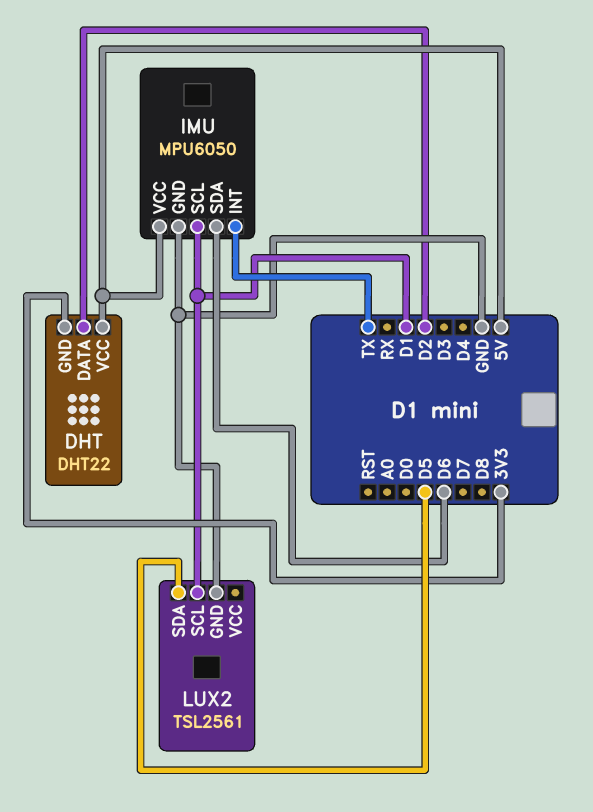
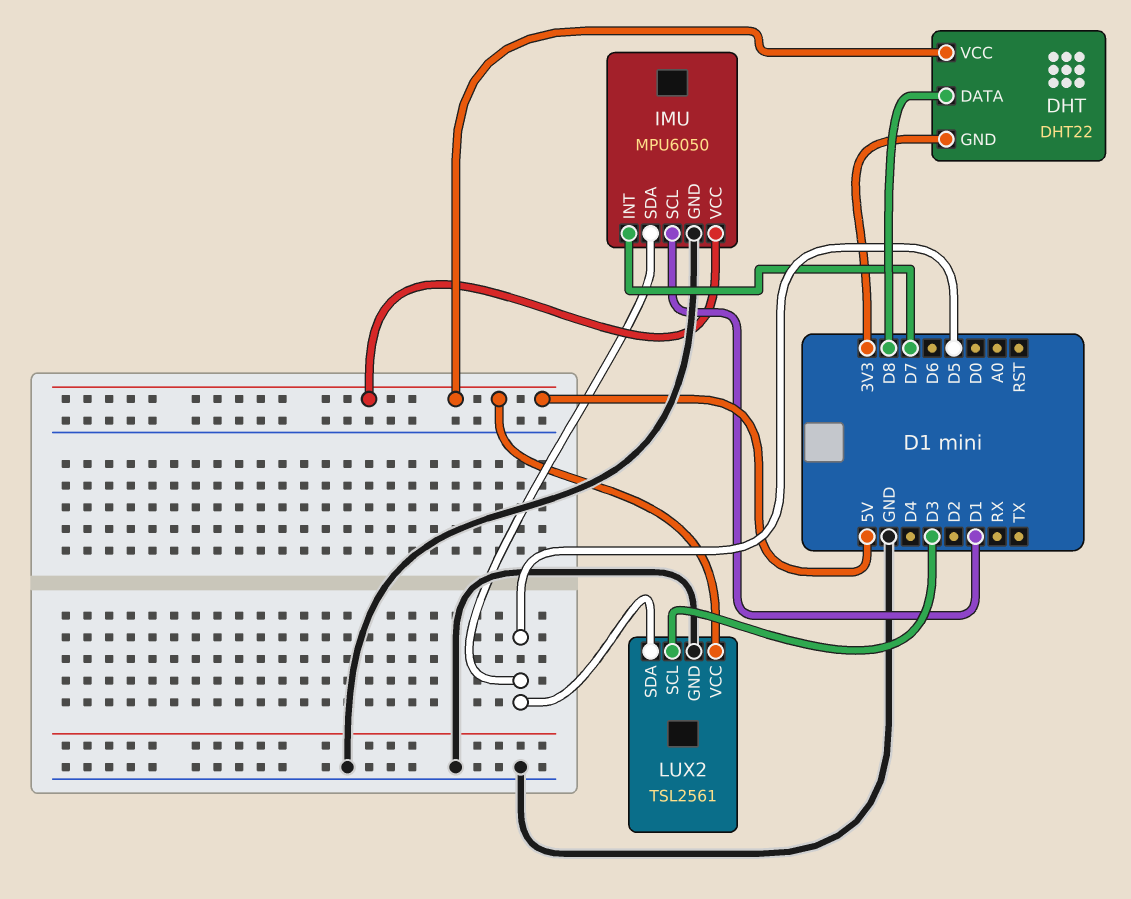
DHT pin DATA: D2 -> D8
IMU pin INT: TX -> D7
IMU pin SDA: D6 -> D5
LUX2 pin SCL: D1 -> D3
LUX2 pin VCC: none -> 5V

